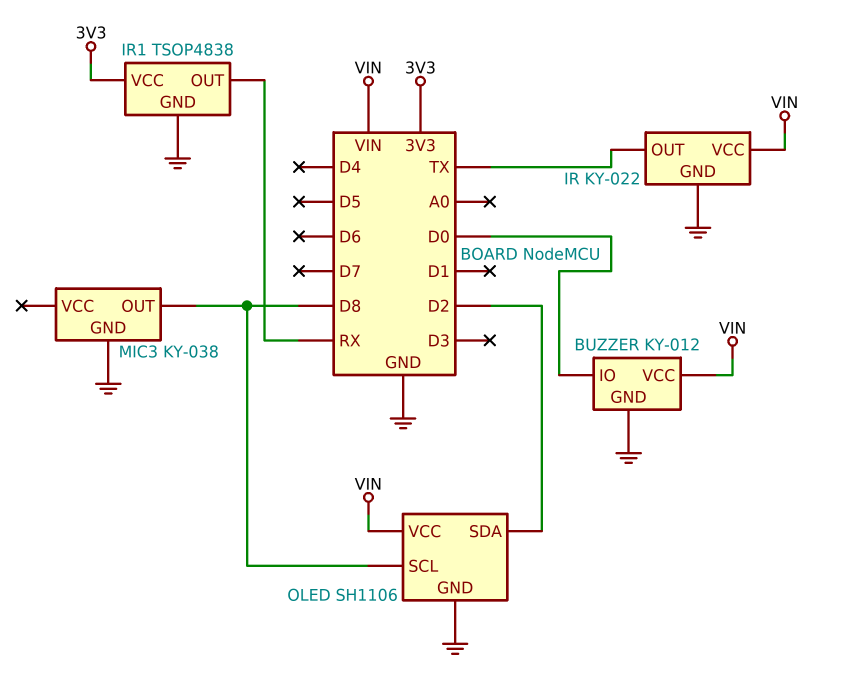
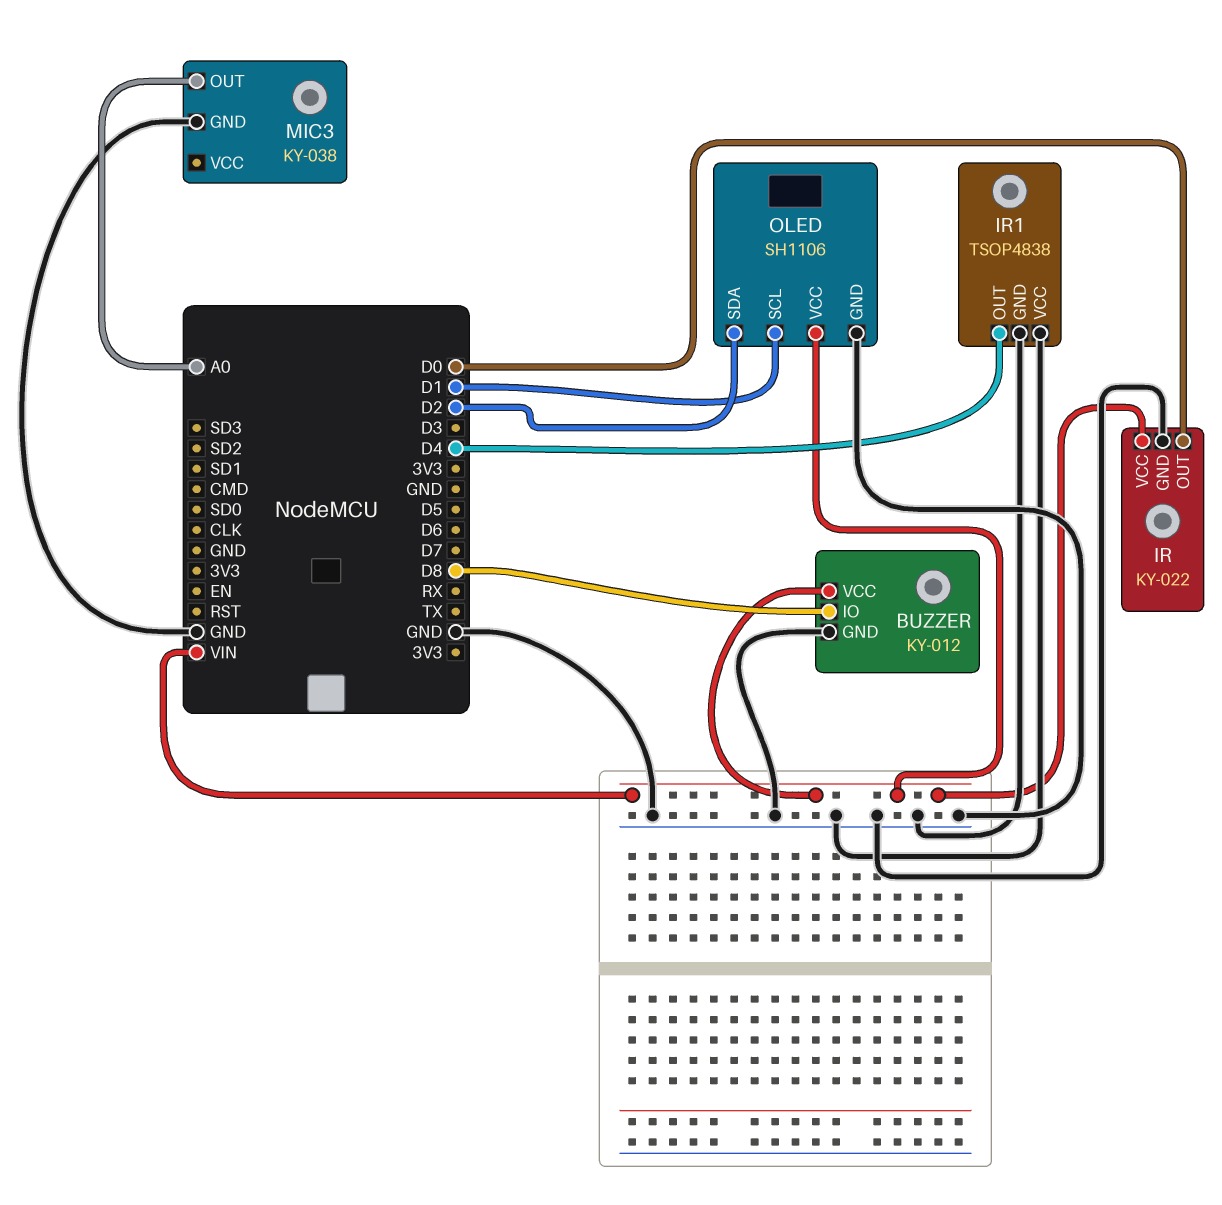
BUZZER pin IO: D0 -> D8
IR pin OUT: TX -> D0
IR1 pin OUT: RX -> D4
IR1 pin VCC: 3V3 -> GND
MIC3 pin OUT: D8 -> A0
OLED pin SCL: D8 -> D1

